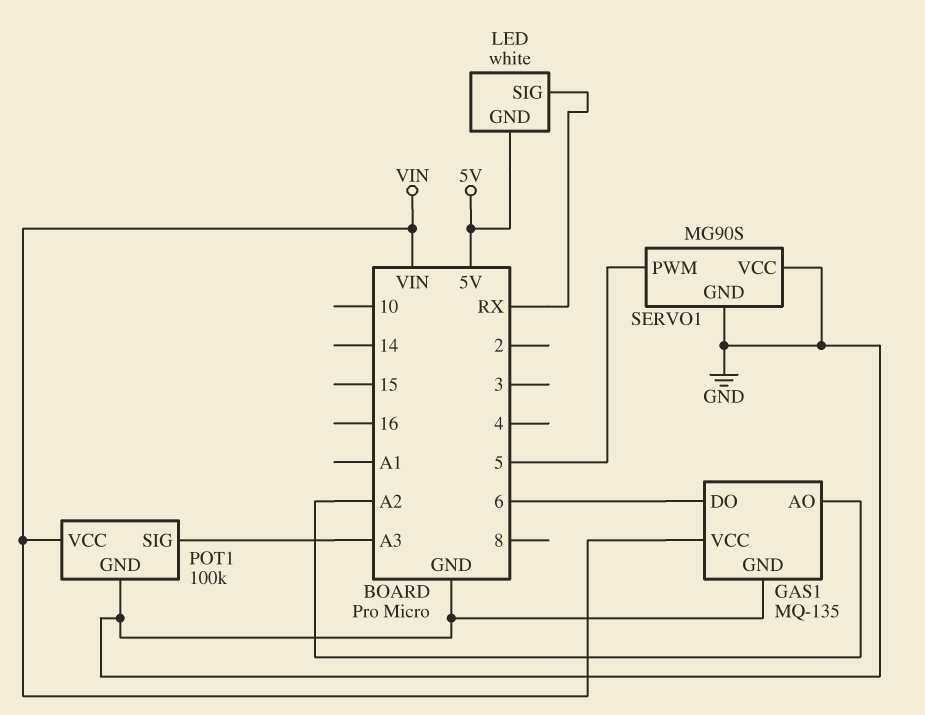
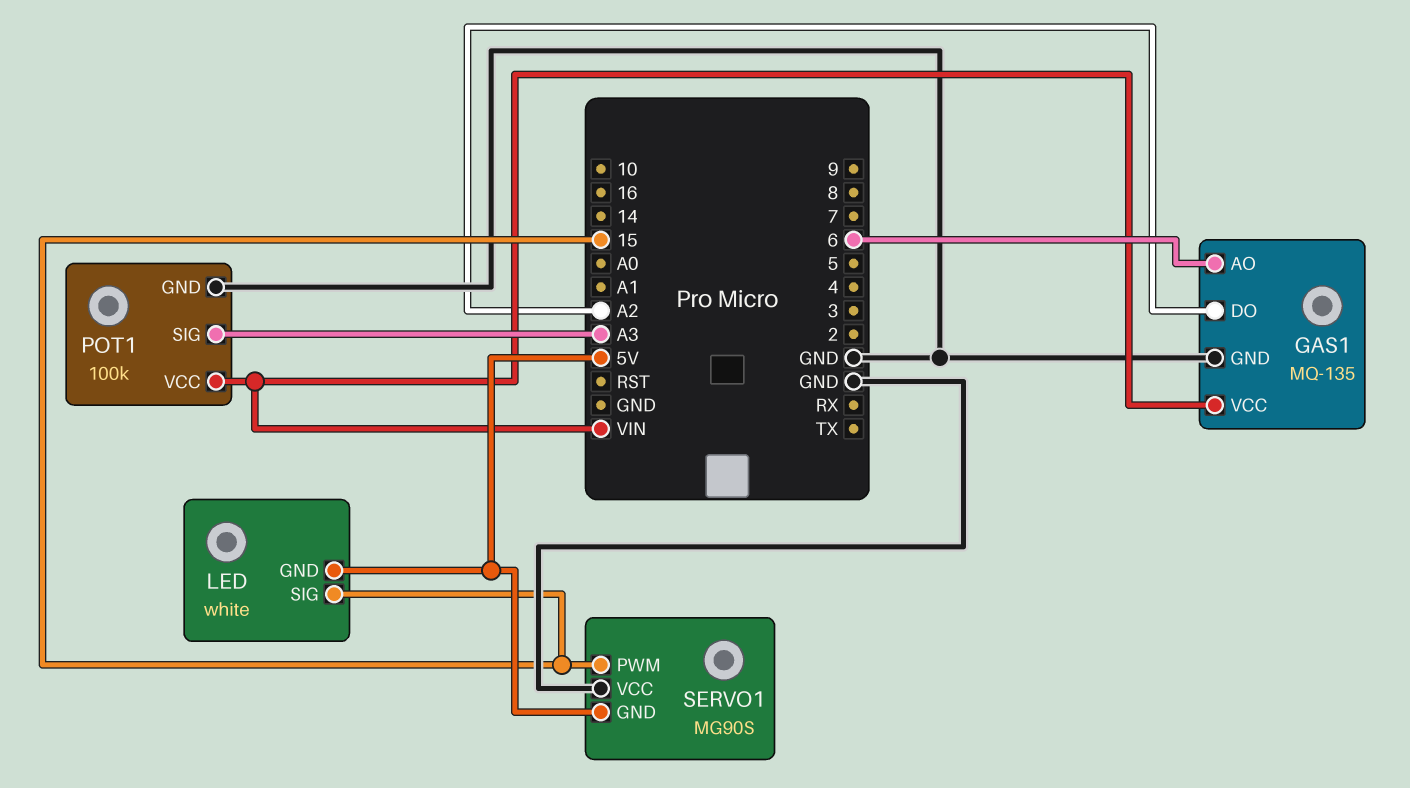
GAS1 pin AO: A2 -> 6
GAS1 pin DO: 6 -> A2
LED pin SIG: RX -> 15
SERVO1 pin GND: GND -> 5V
SERVO1 pin PWM: 5 -> 15

